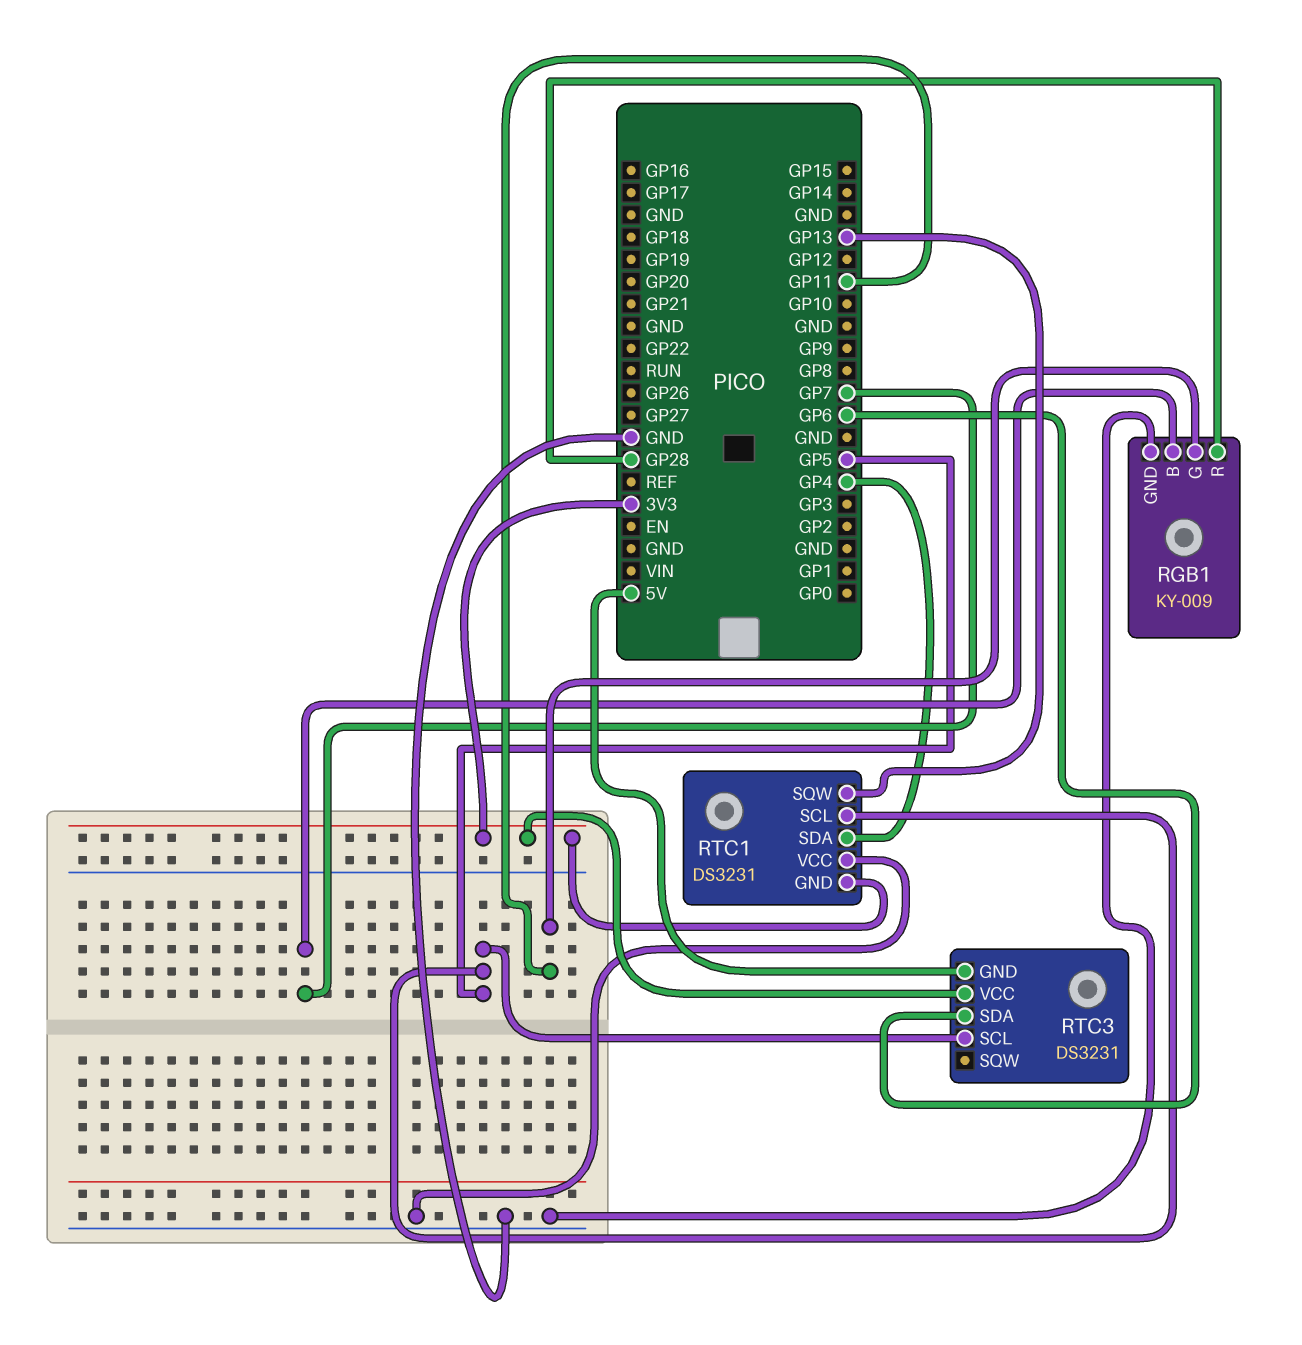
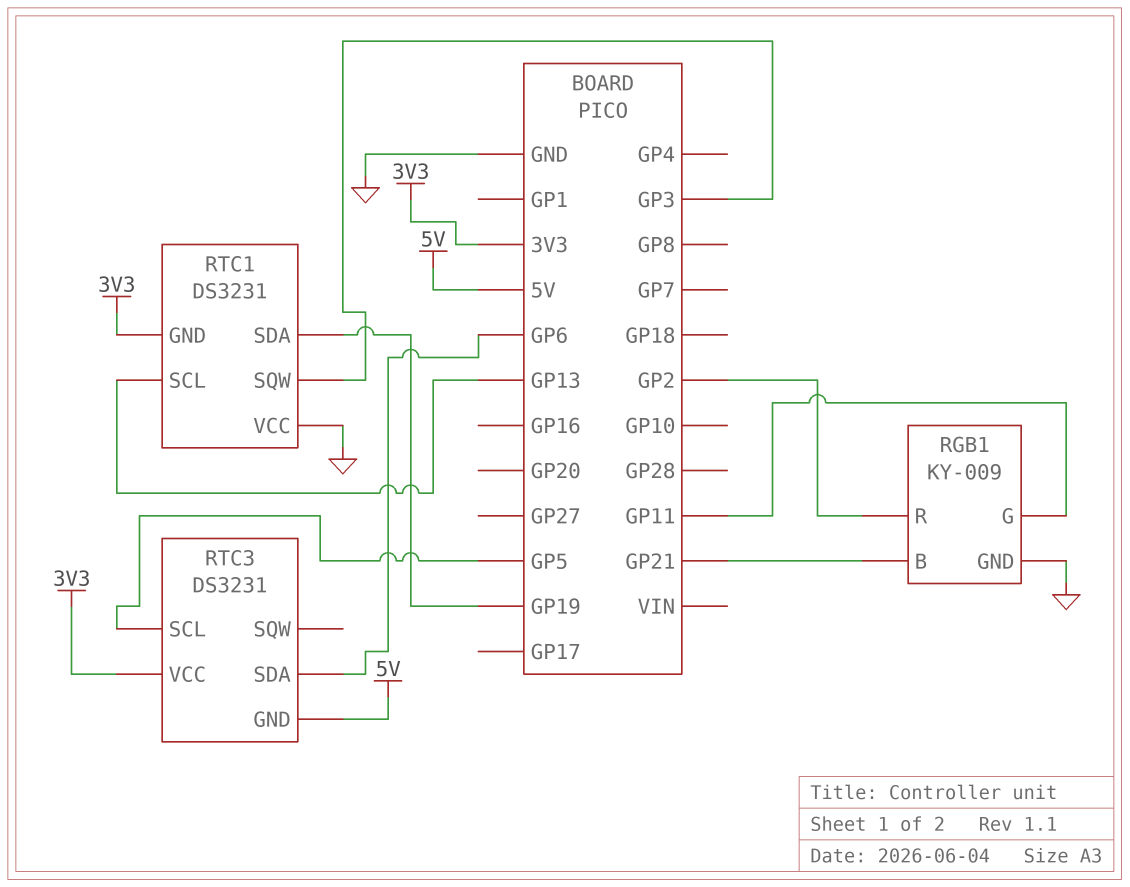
RGB1 pin B: GP7 -> GP21
RGB1 pin R: GP28 -> GP2
RTC1 pin SCL: GP5 -> GP13
RTC1 pin SDA: GP4 -> GP19
RTC1 pin SQW: GP13 -> GP3

